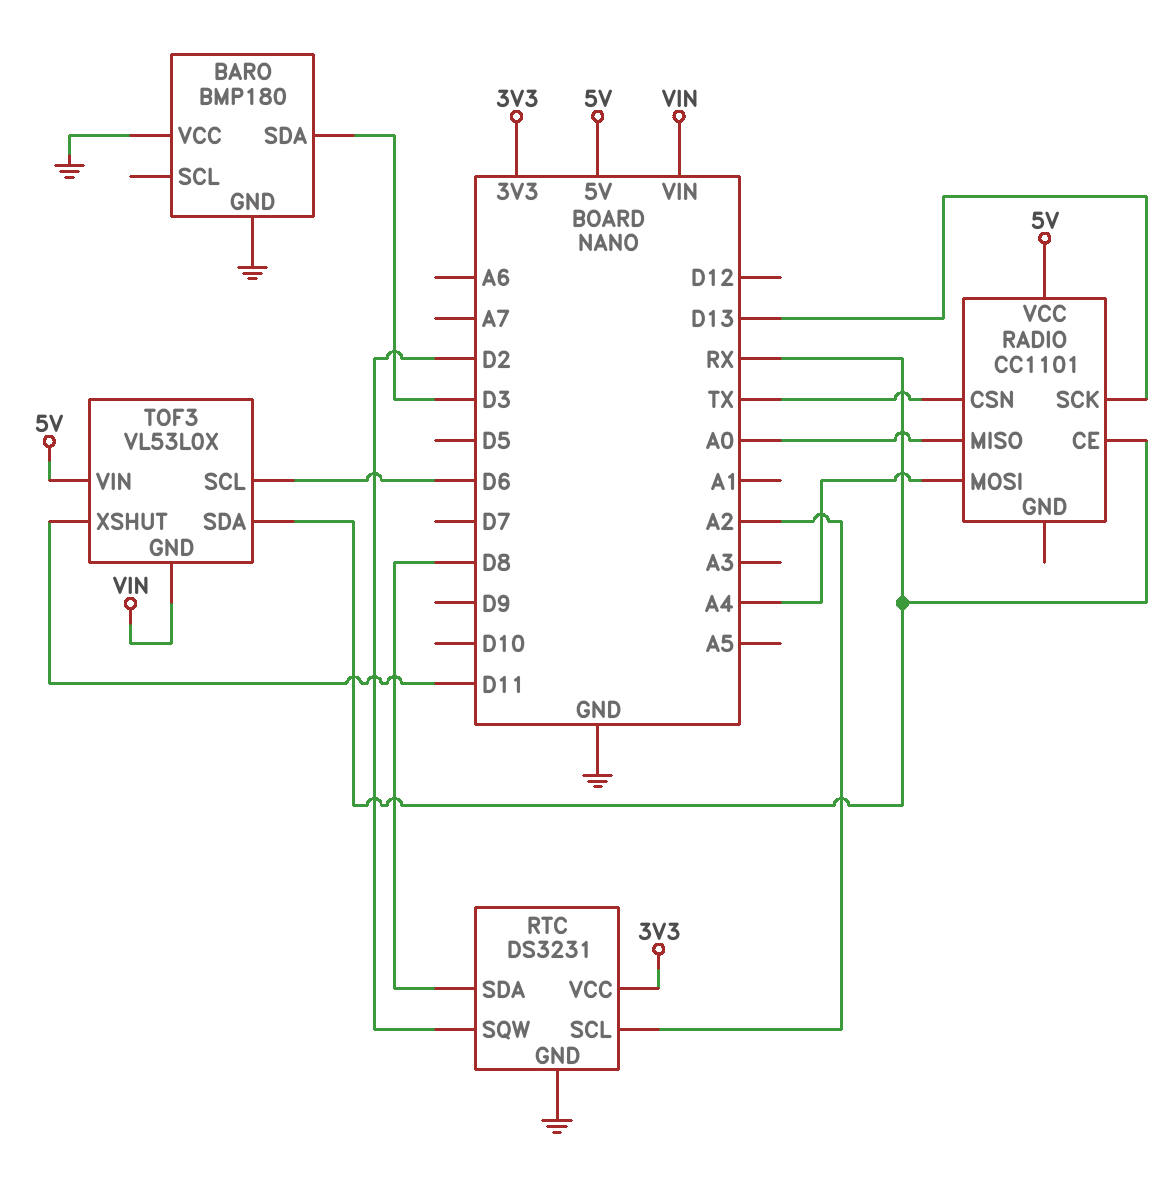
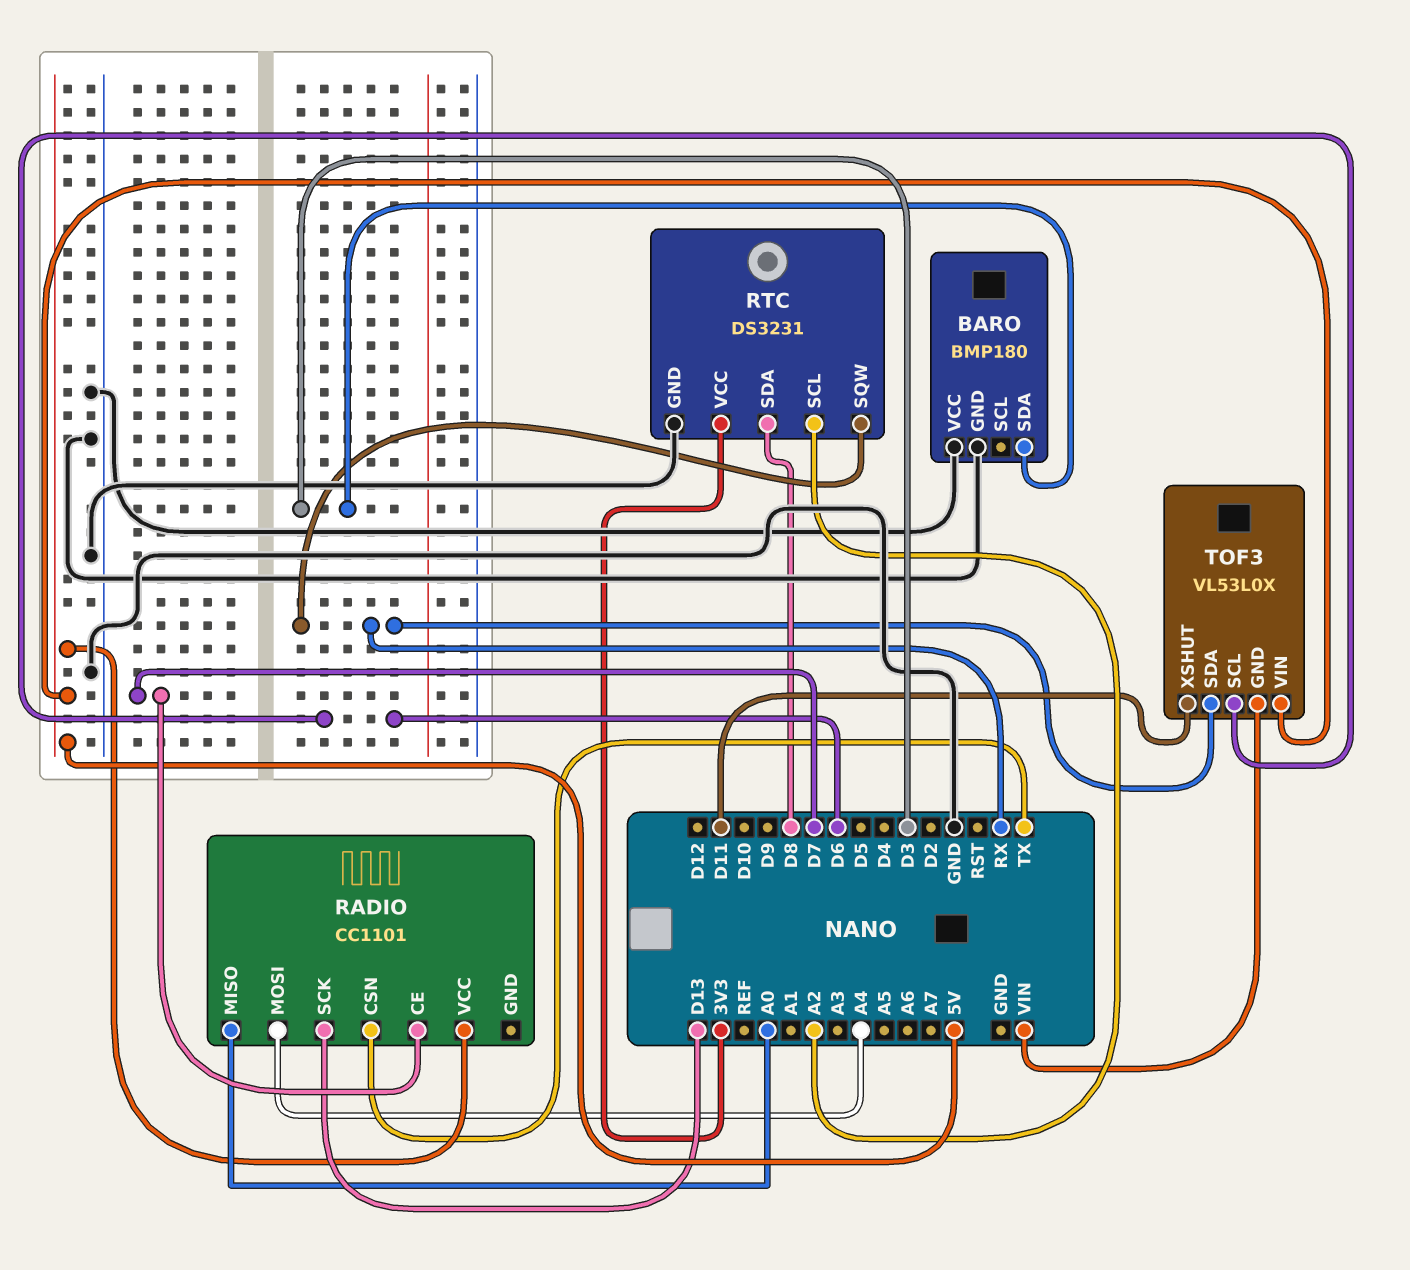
RADIO pin CE: RX -> D7
RTC pin SQW: D2 -> RX

